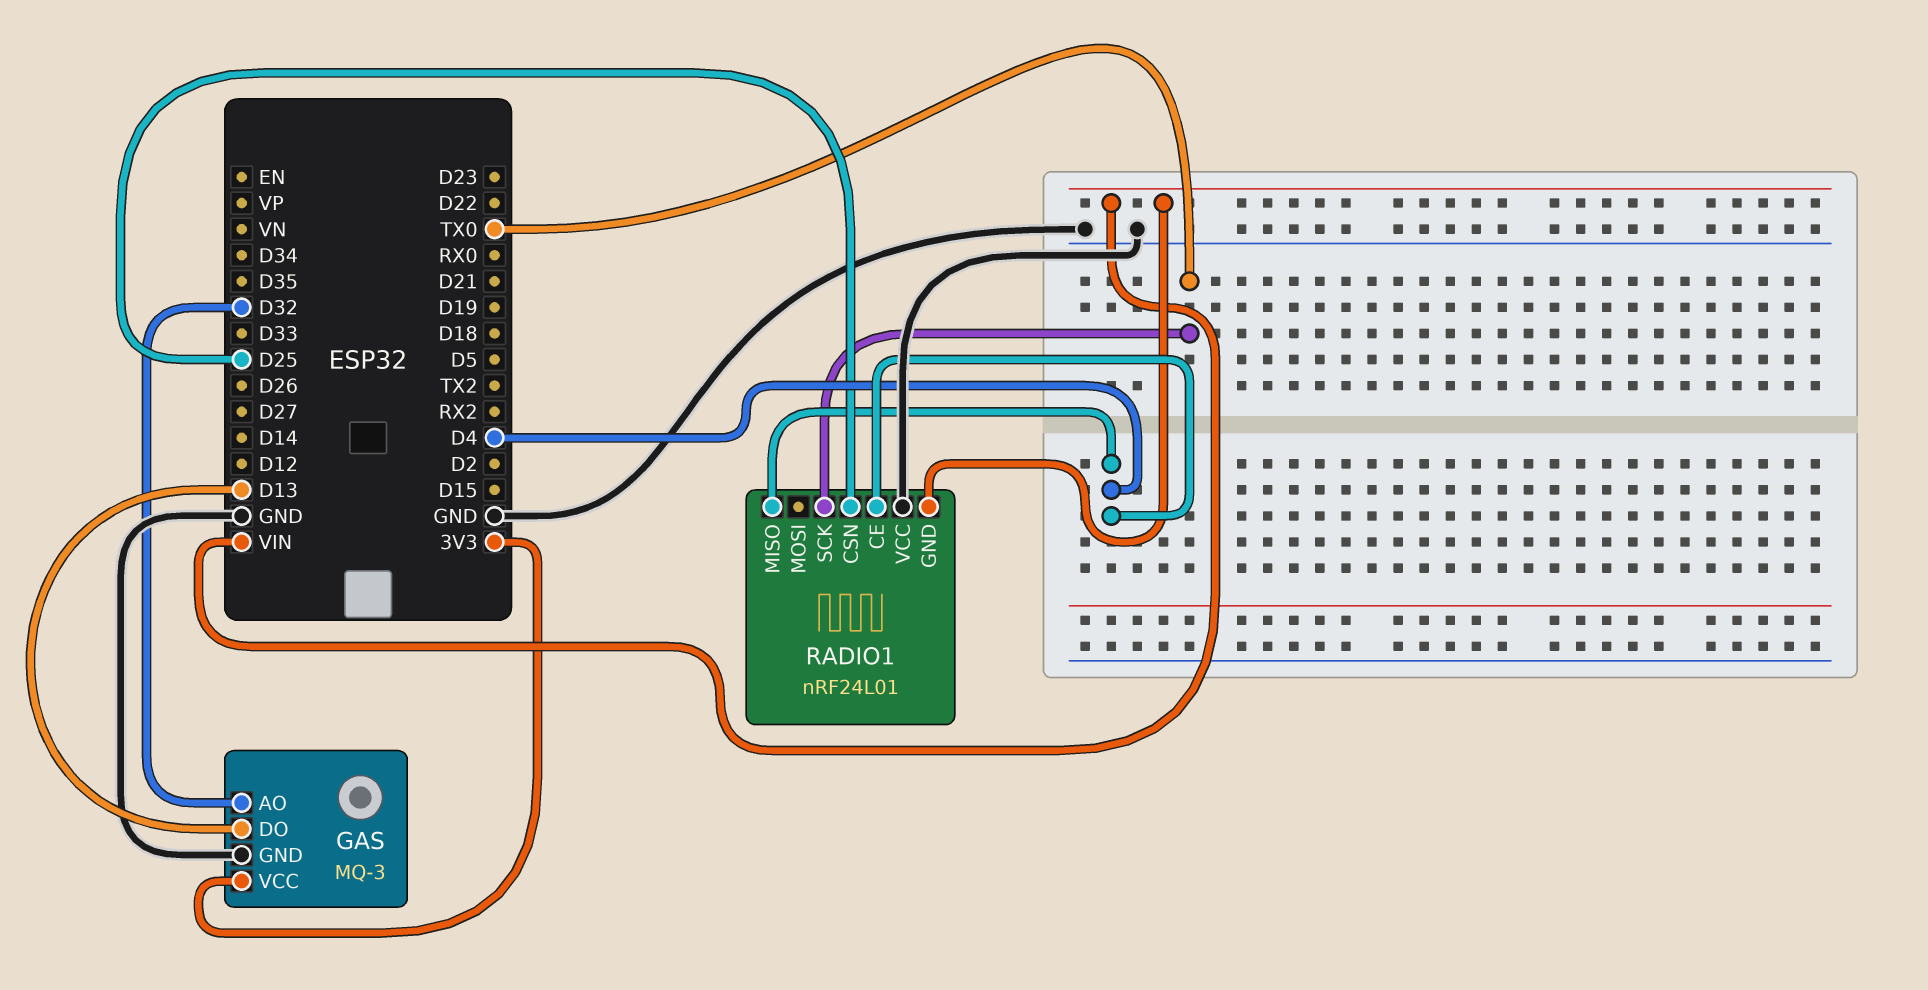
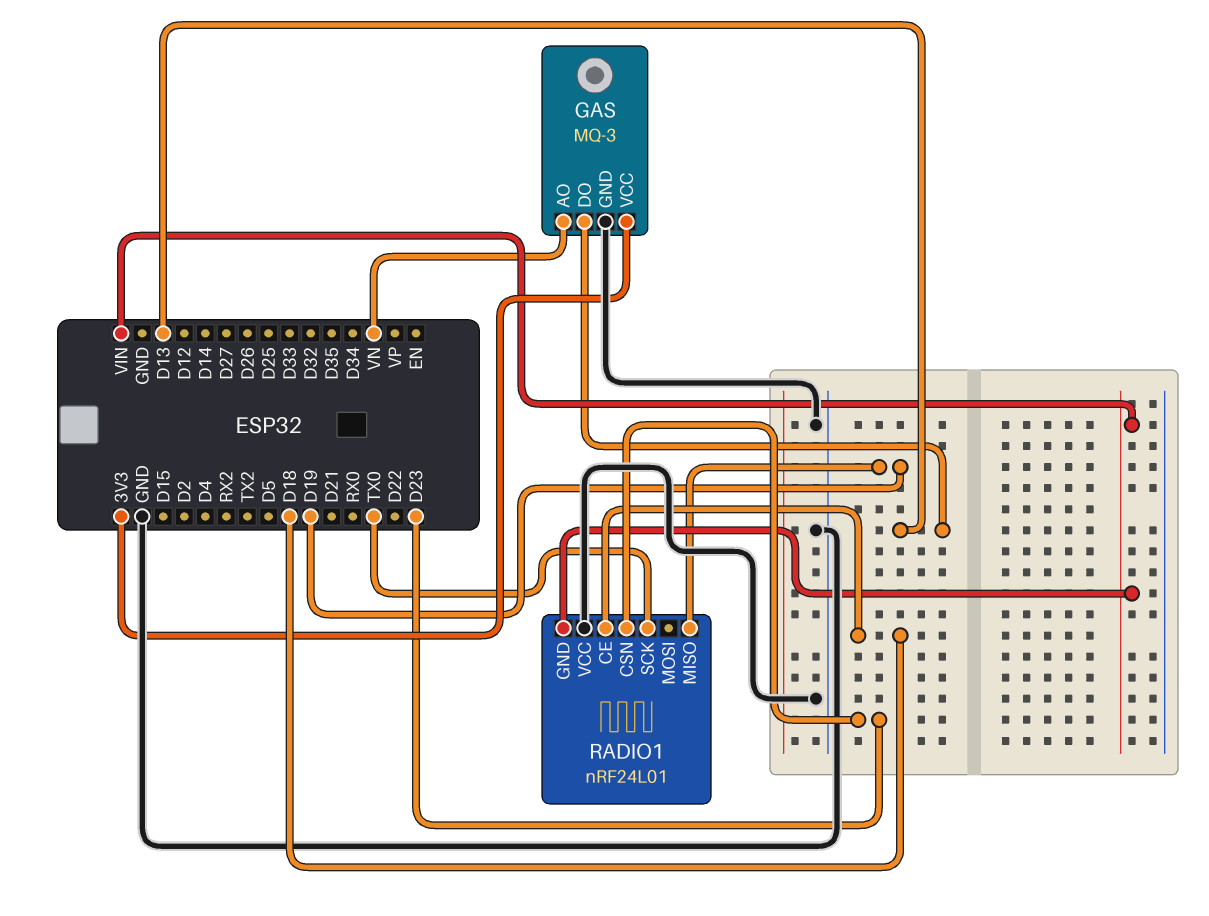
GAS pin AO: D32 -> VN
RADIO1 pin CE: D4 -> D18
RADIO1 pin CSN: D25 -> D23
RADIO1 pin MISO: D4 -> D19

